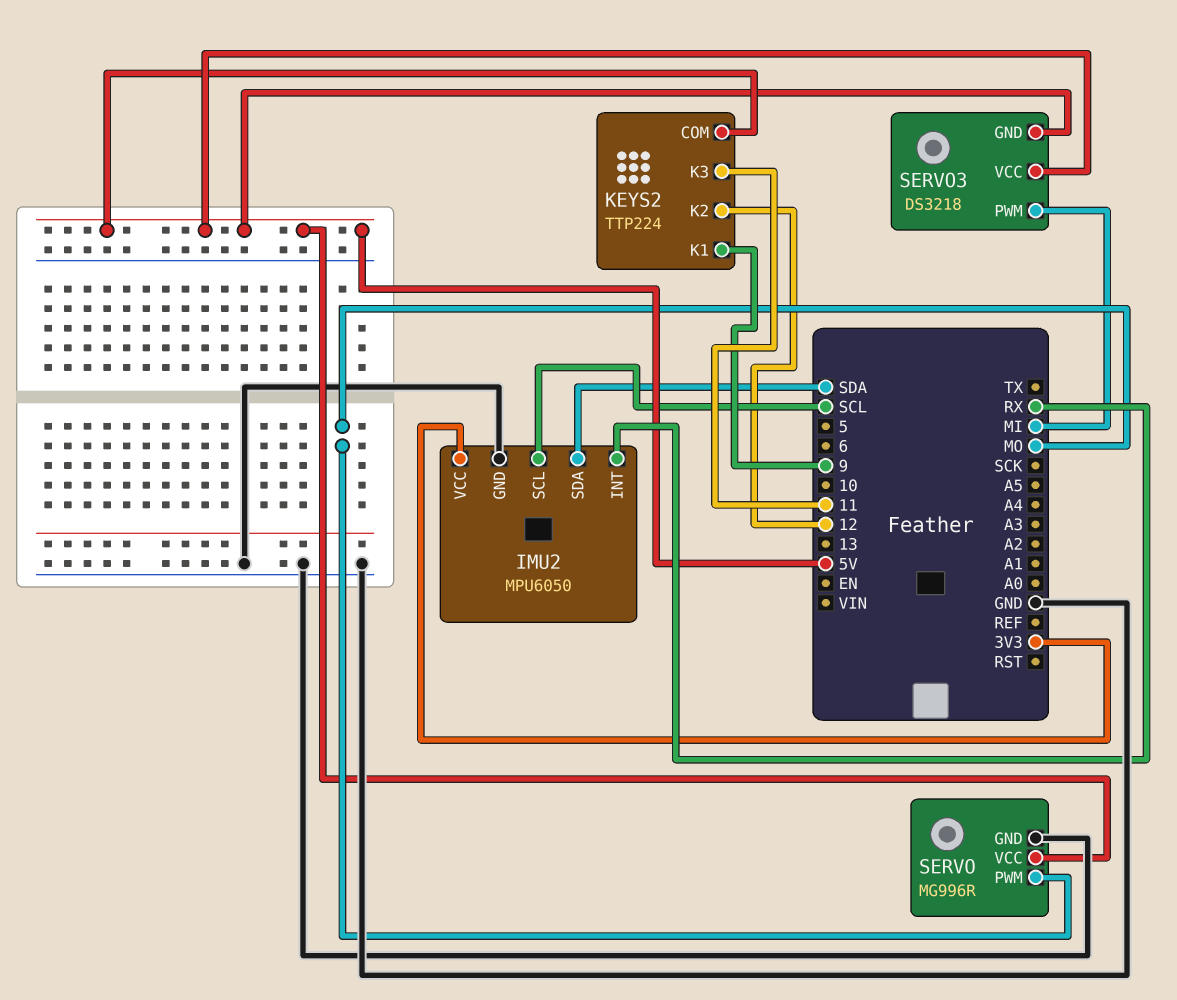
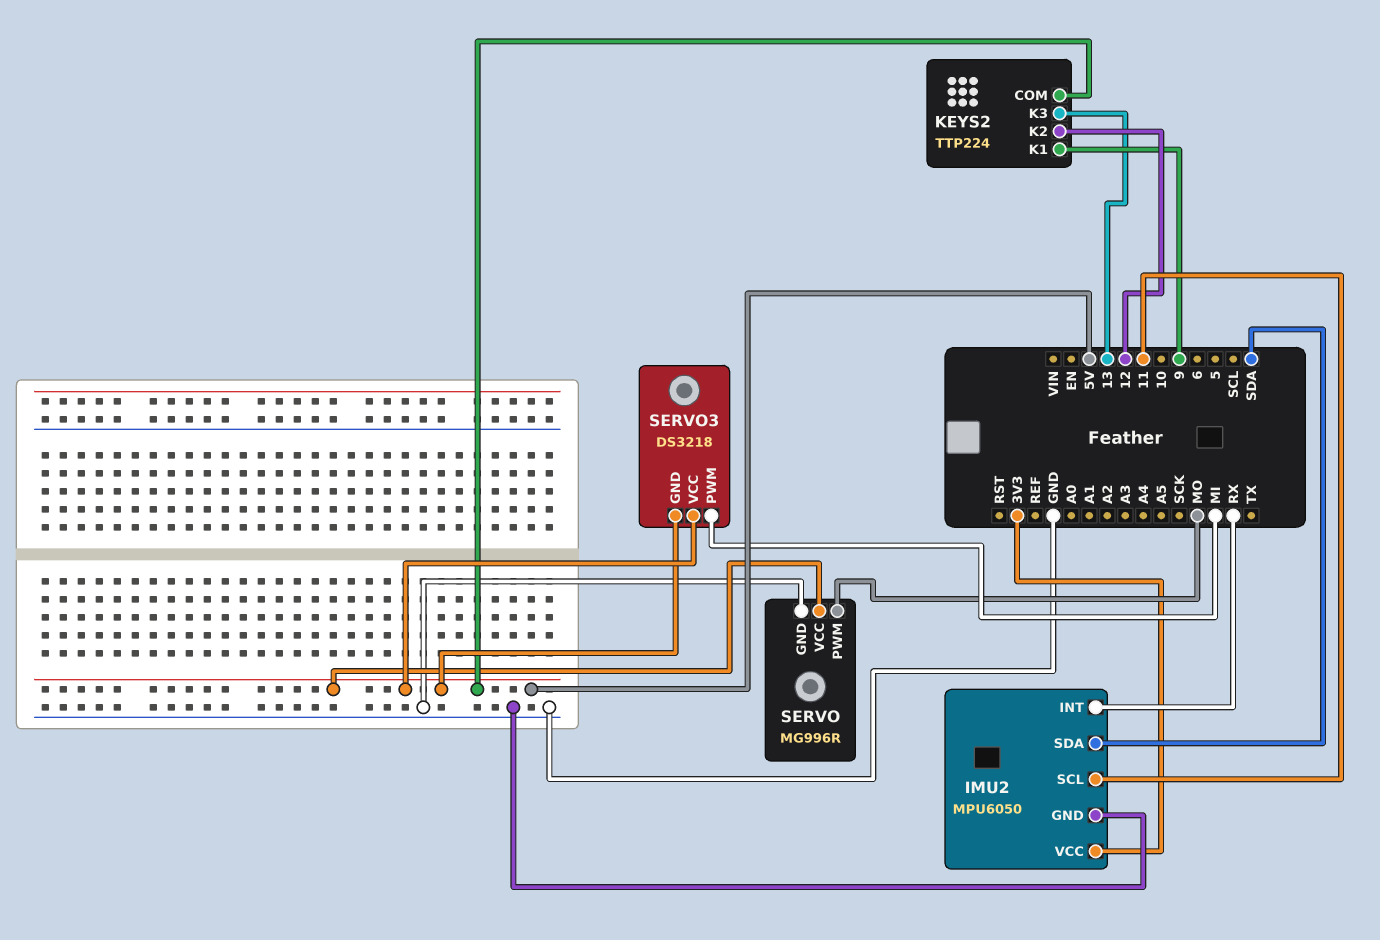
IMU2 pin SCL: SCL -> 11
KEYS2 pin K3: 11 -> 13

